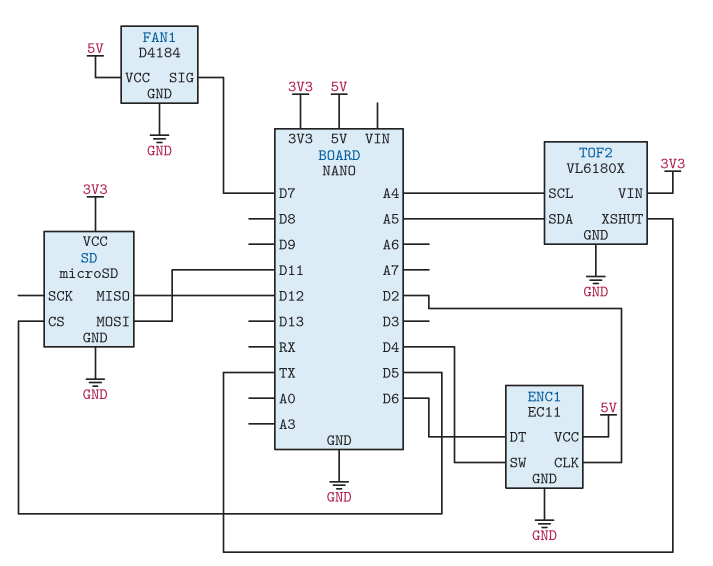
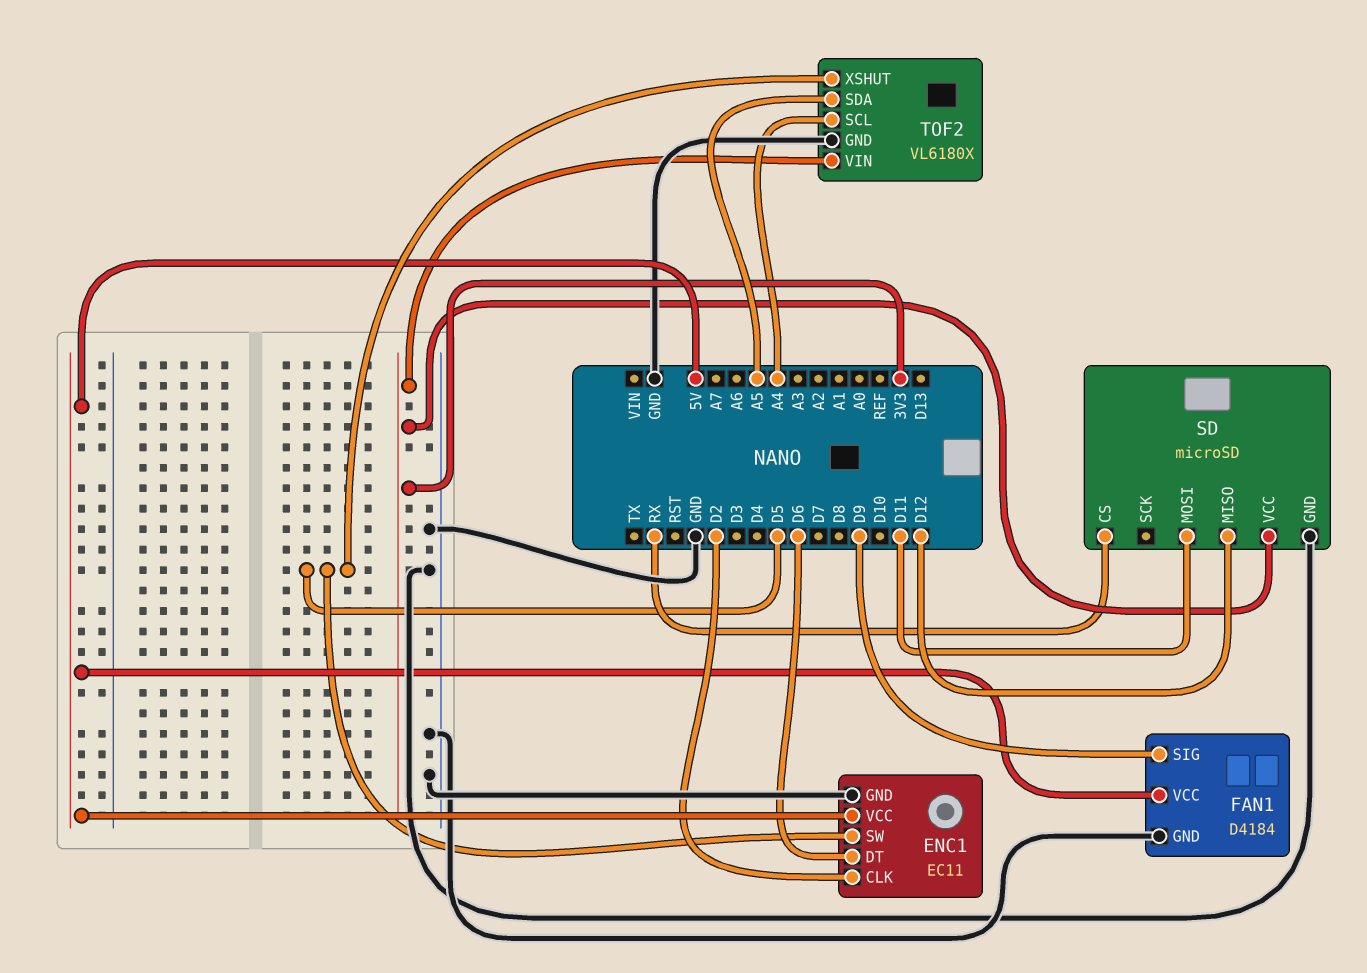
ENC1 pin SW: D4 -> D5
FAN1 pin SIG: D7 -> D9
SD pin CS: D5 -> RX
TOF2 pin XSHUT: TX -> D5

